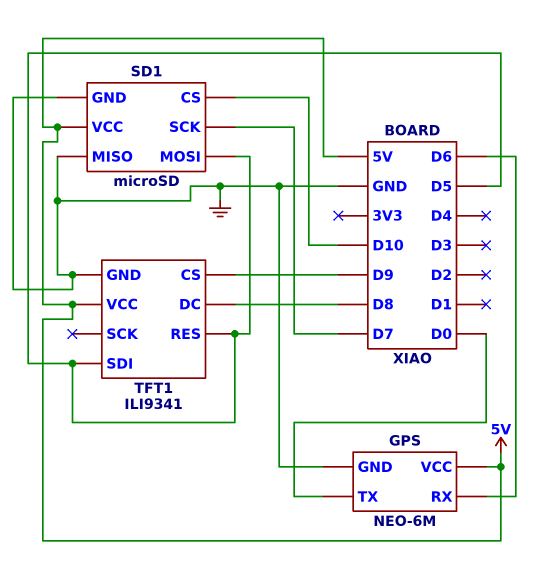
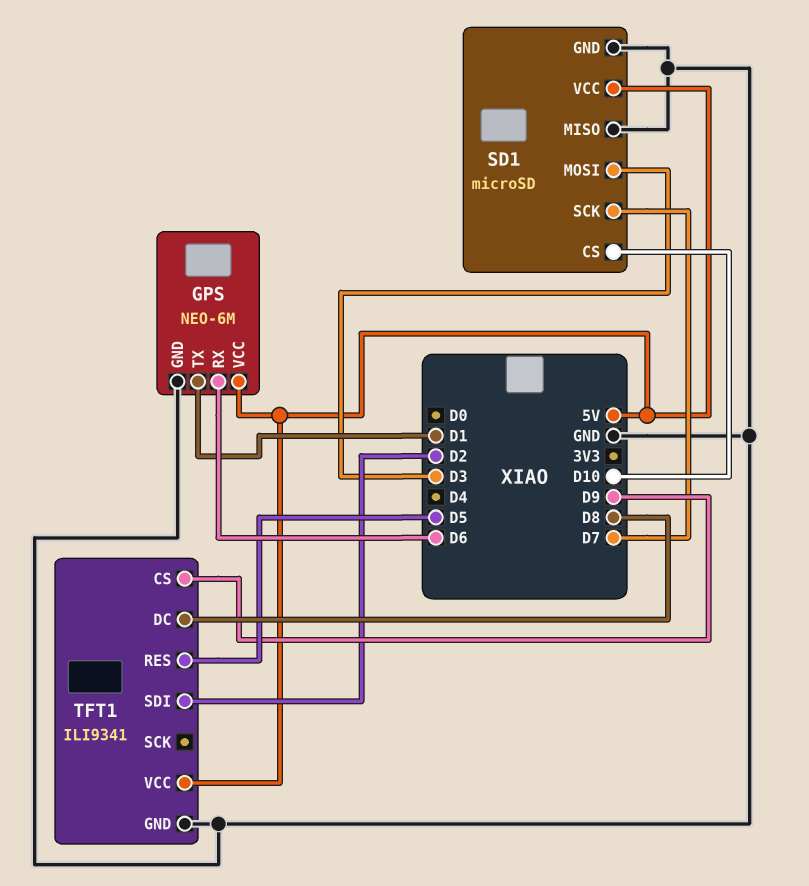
GPS pin TX: D0 -> D1
SD1 pin MOSI: D5 -> D3
TFT1 pin SDI: D5 -> D2

